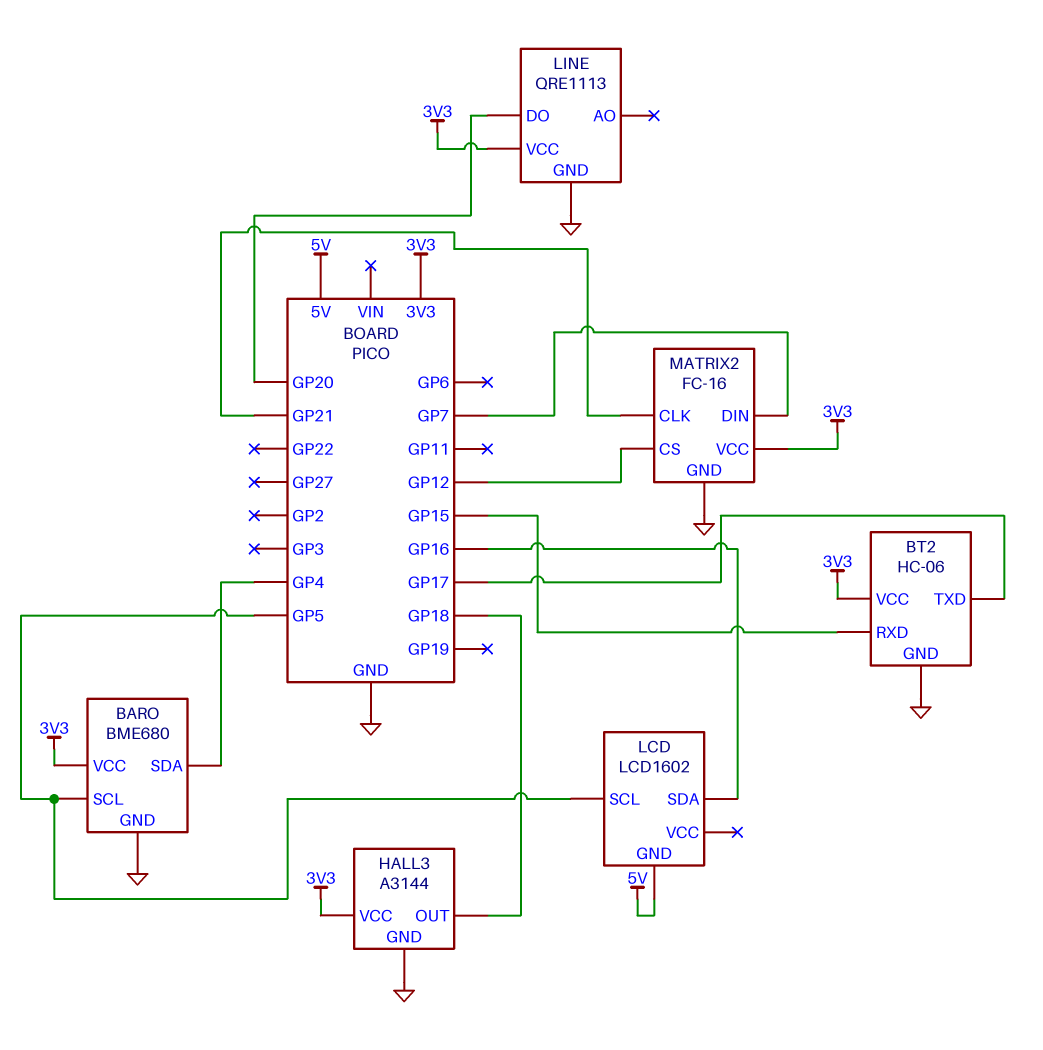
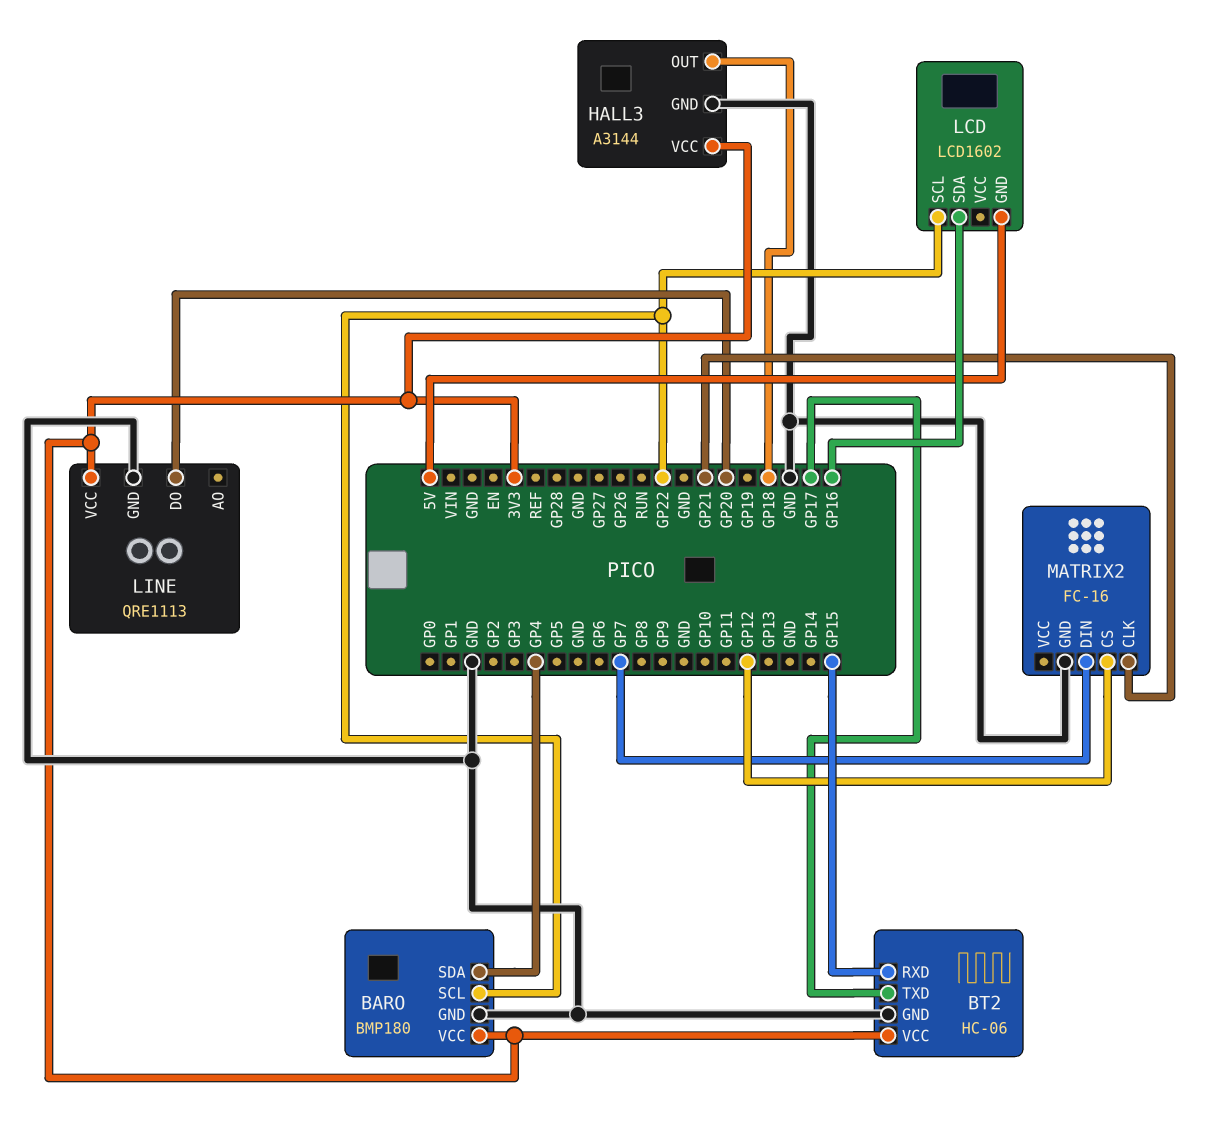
BARO: BME680 -> BMP180
BARO pin SCL: GP5 -> GP22
LCD pin SCL: GP5 -> GP22
MATRIX2 pin VCC: 3V3 -> none

